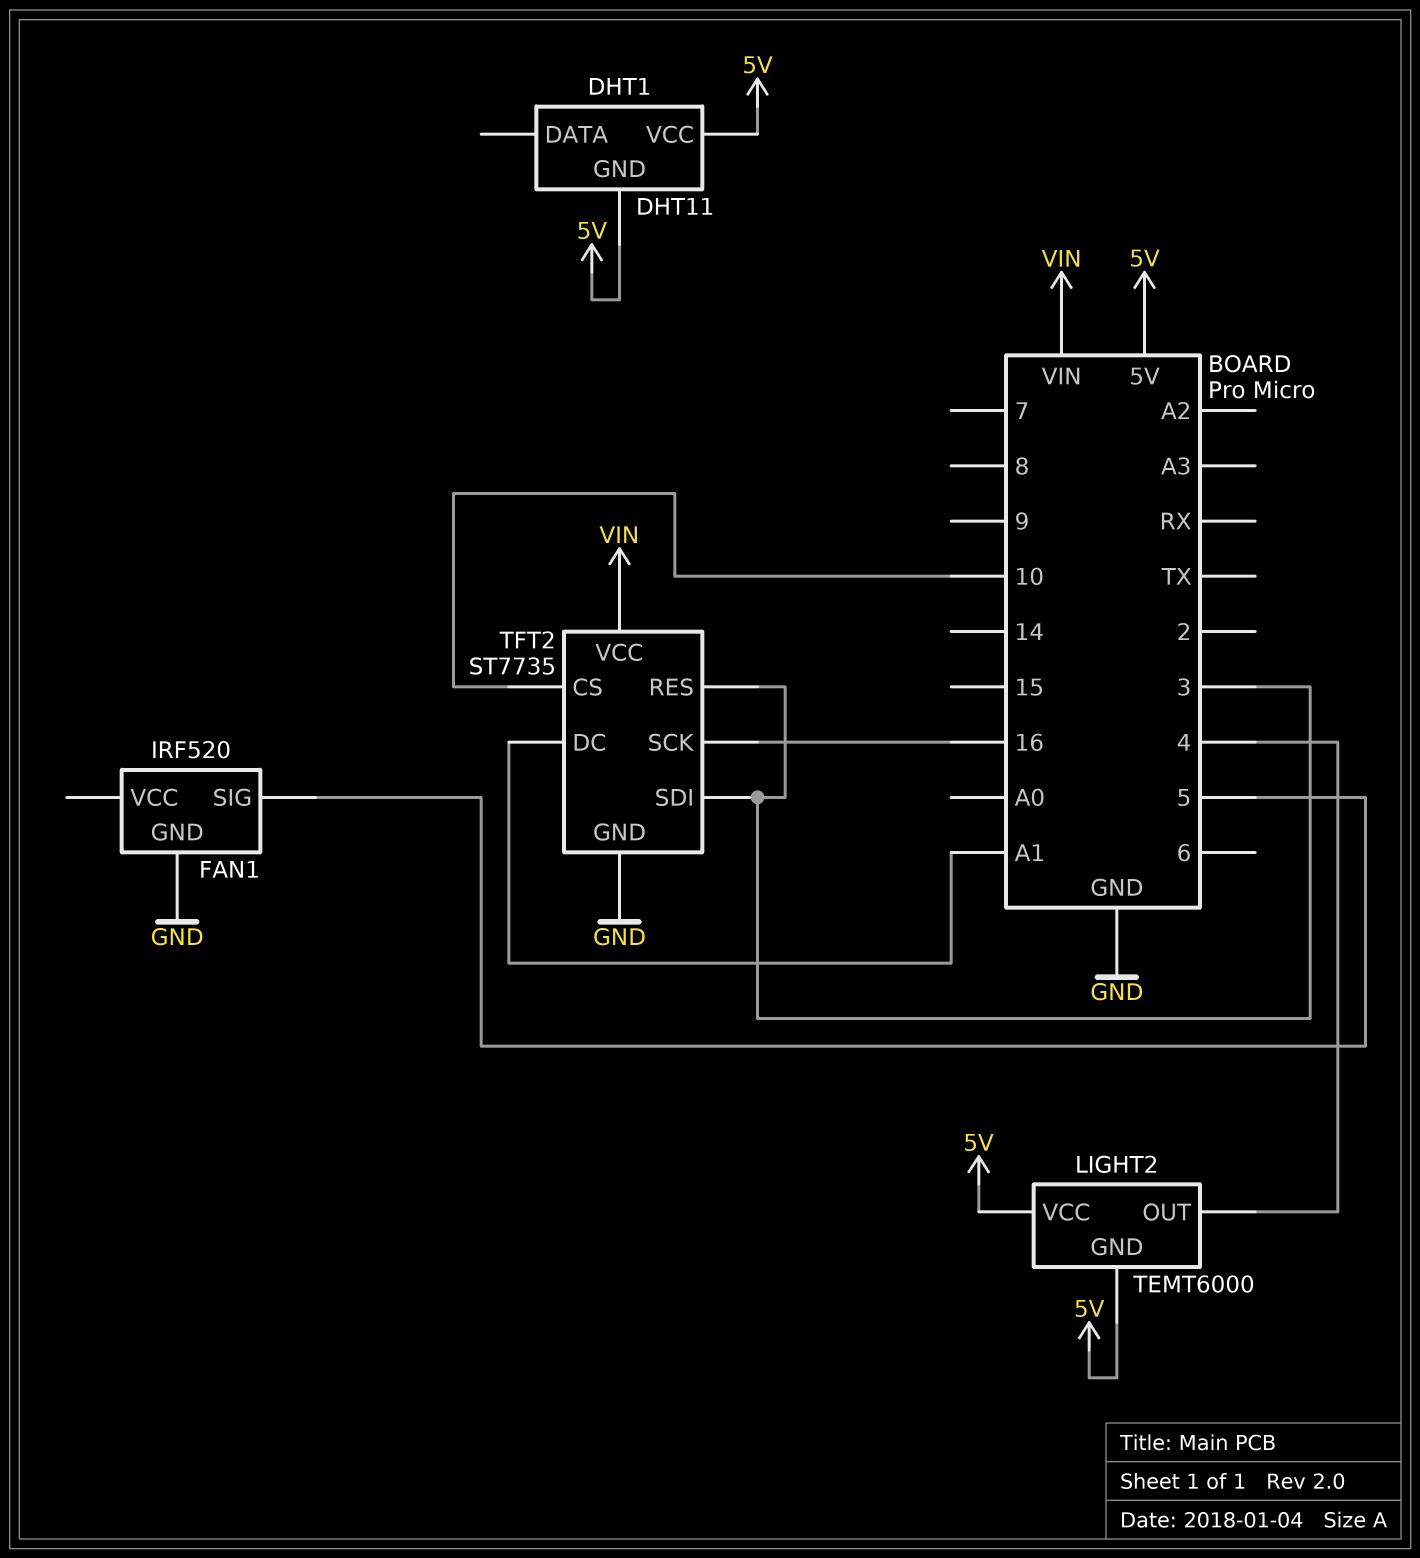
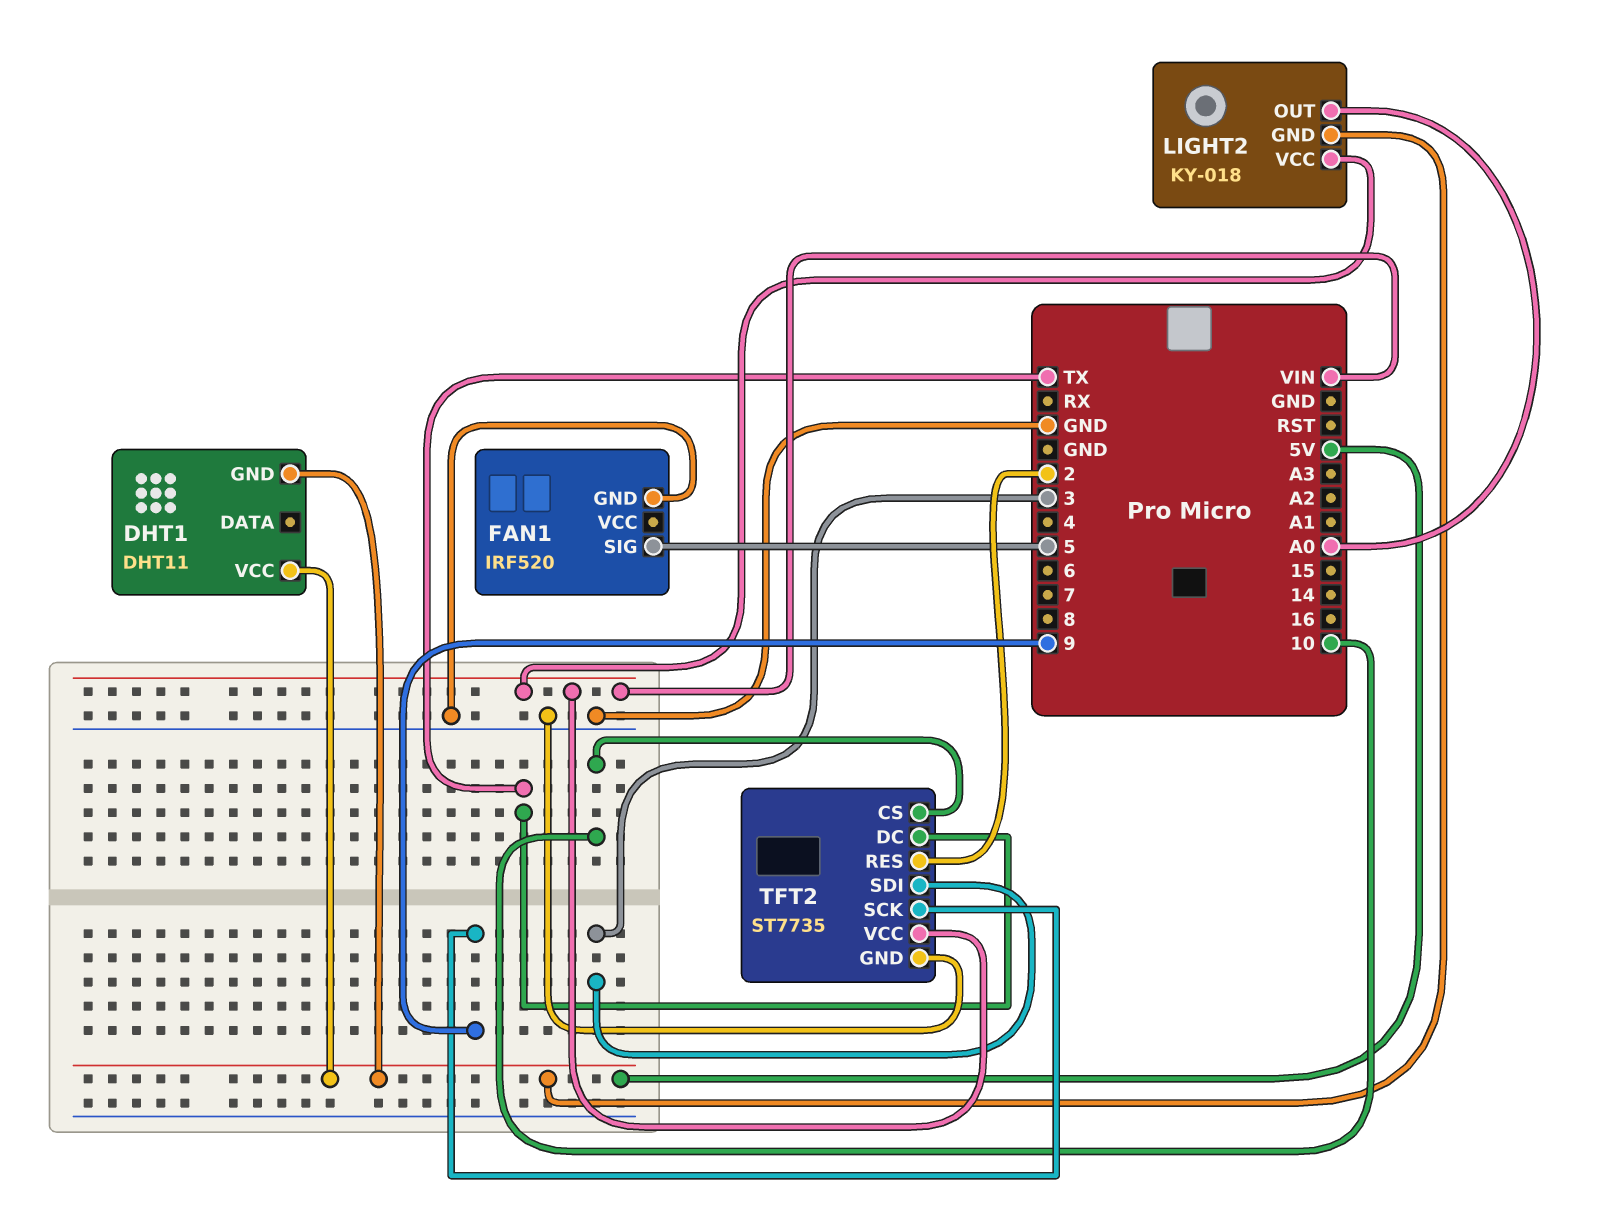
LIGHT2: TEMT6000 -> KY-018
LIGHT2 pin OUT: 4 -> A0
LIGHT2 pin VCC: 5V -> VIN
TFT2 pin DC: A1 -> TX
TFT2 pin RES: 3 -> 2
TFT2 pin SCK: 16 -> 9

